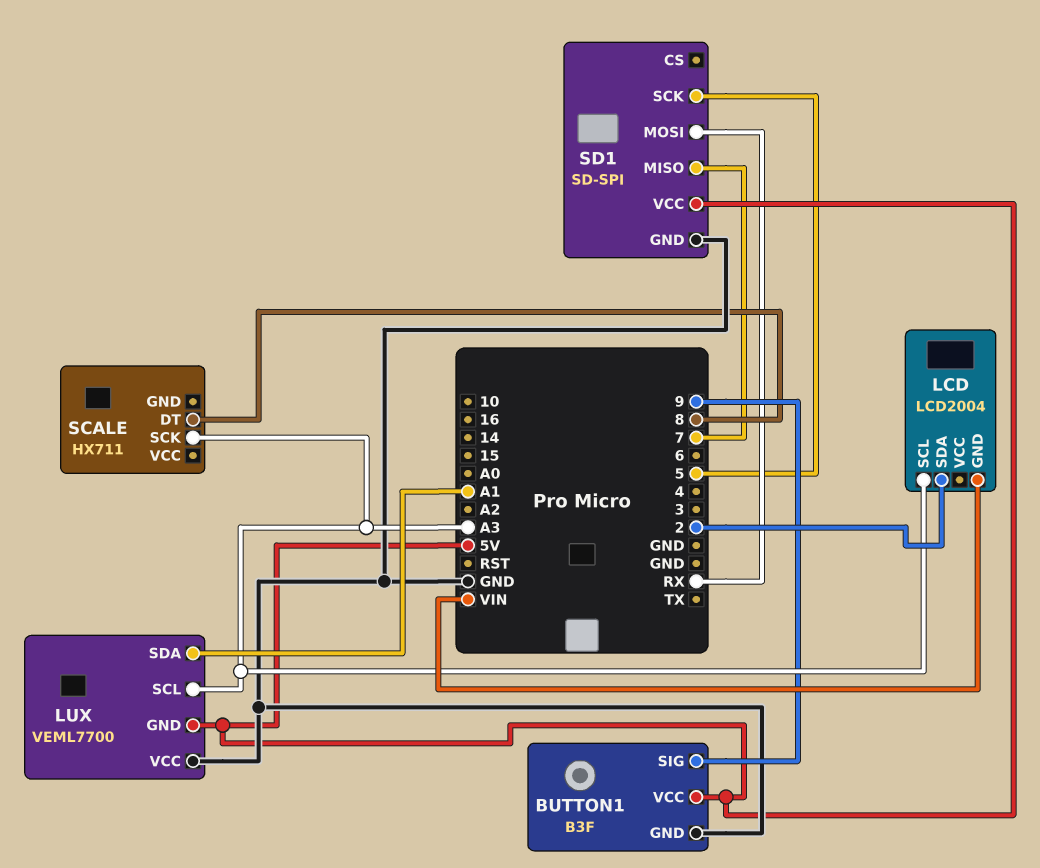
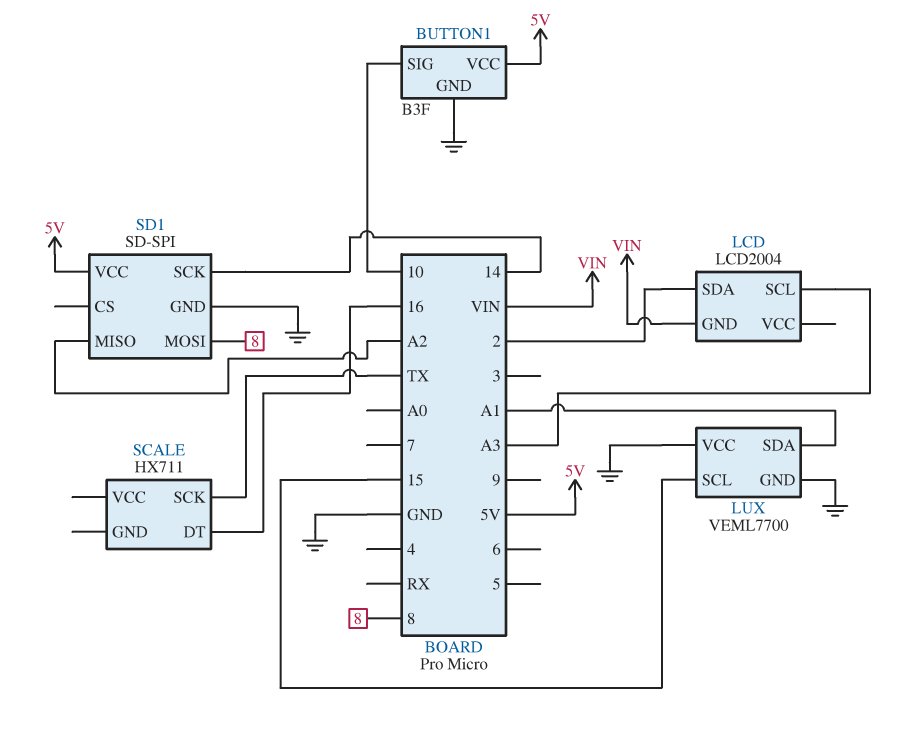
BUTTON1 pin SIG: 9 -> 10
LUX pin GND: 5V -> GND
LUX pin SCL: A3 -> 15
SCALE pin DT: 8 -> 16
SCALE pin SCK: A3 -> TX
SD1 pin MISO: 7 -> A2
SD1 pin MOSI: RX -> 8
SD1 pin SCK: 5 -> 14

